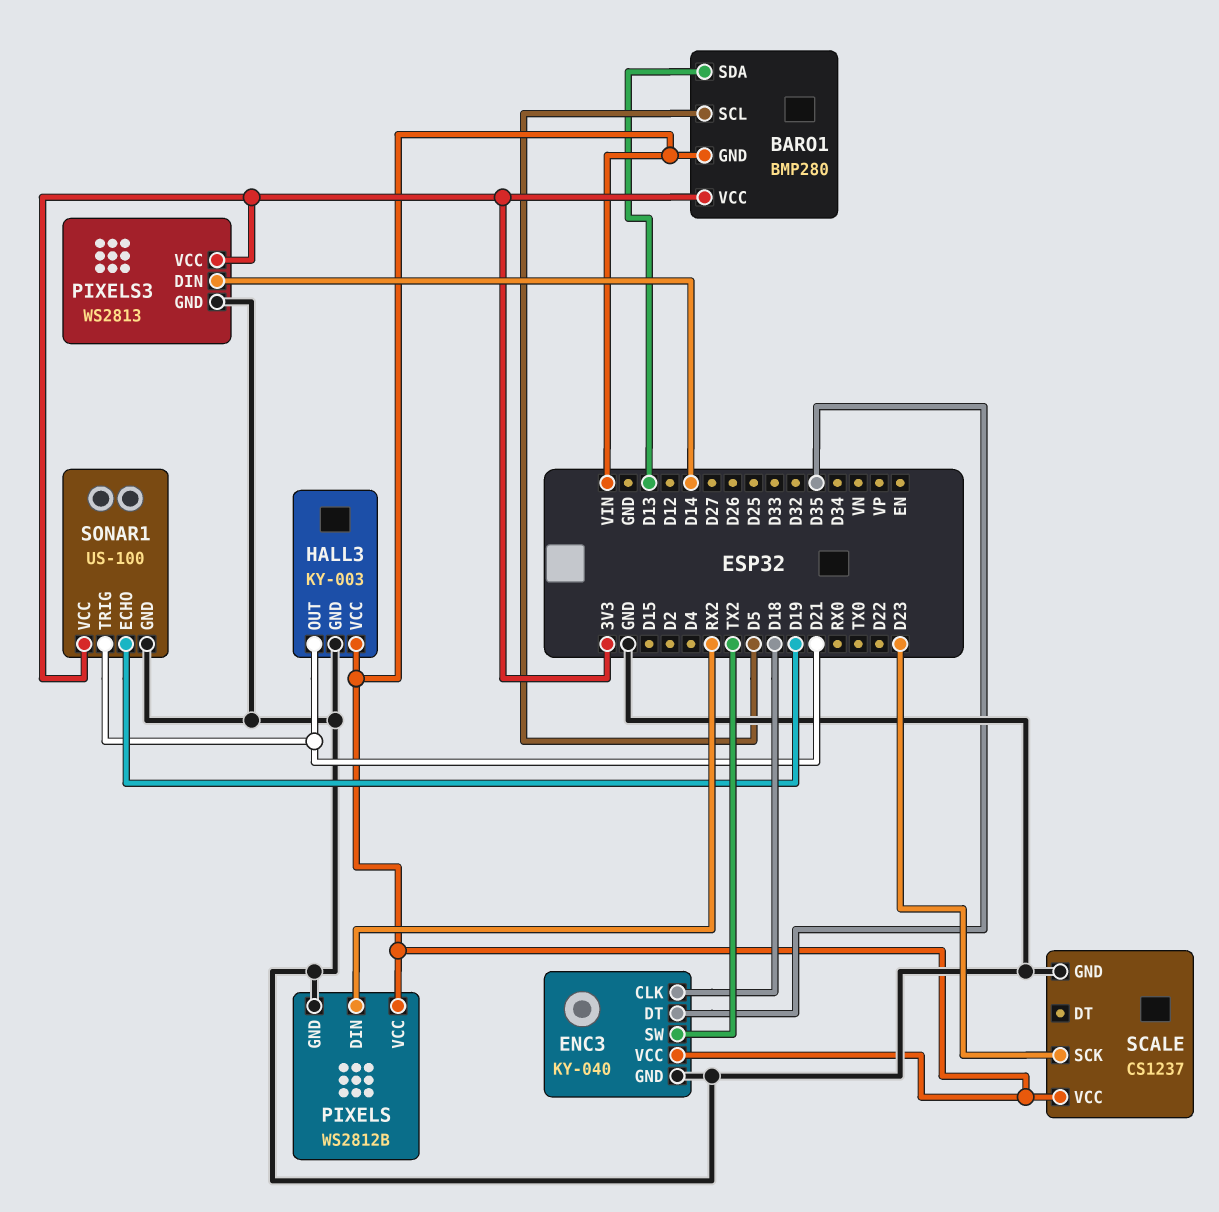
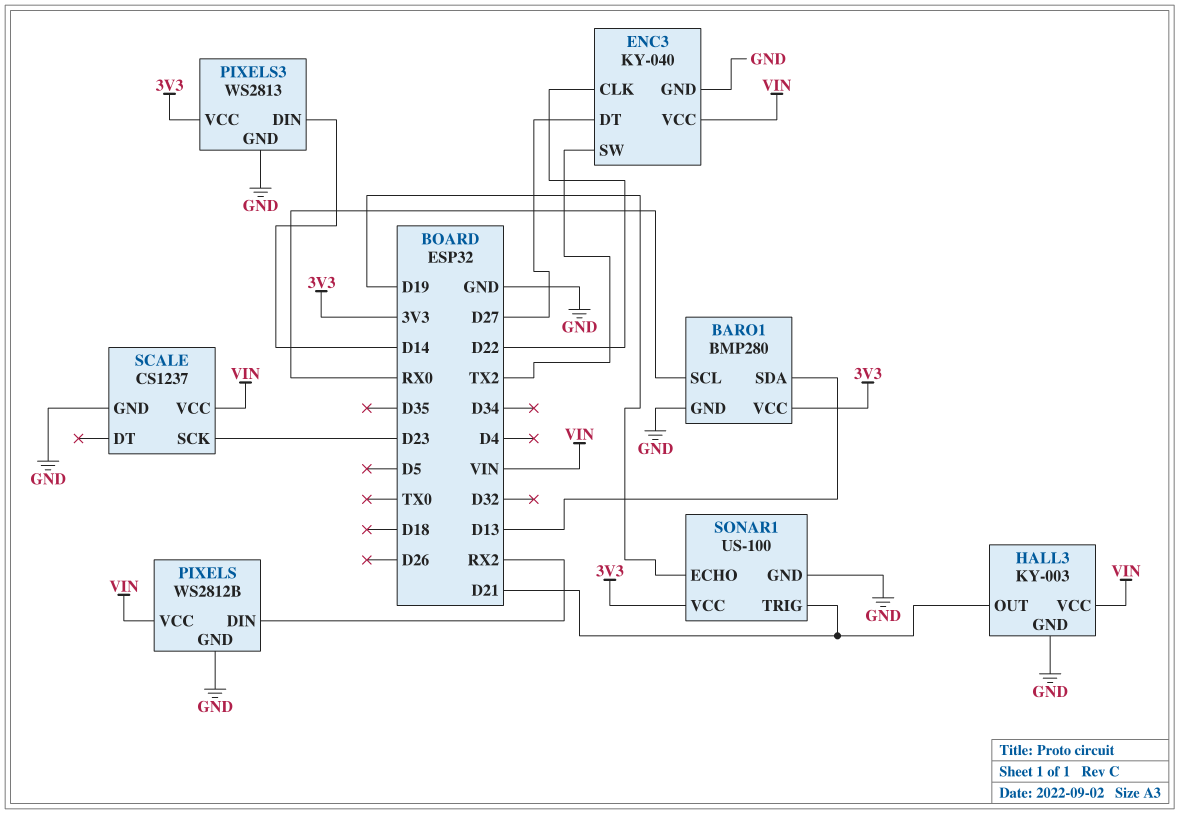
BARO1 pin GND: VIN -> GND
BARO1 pin SCL: D5 -> RX0
ENC3 pin CLK: D18 -> D22
ENC3 pin DT: D35 -> D27

